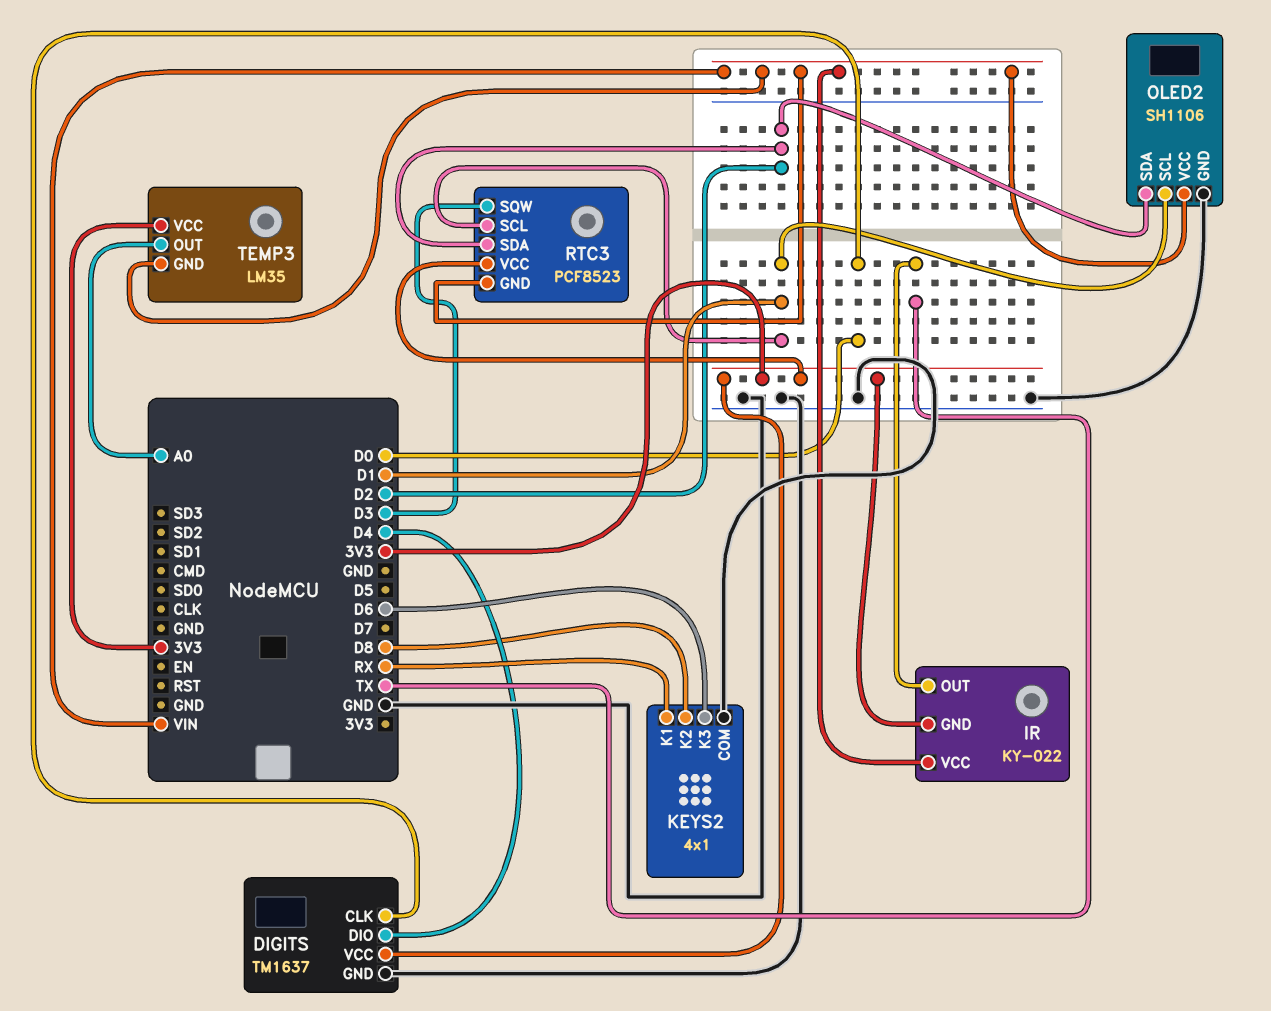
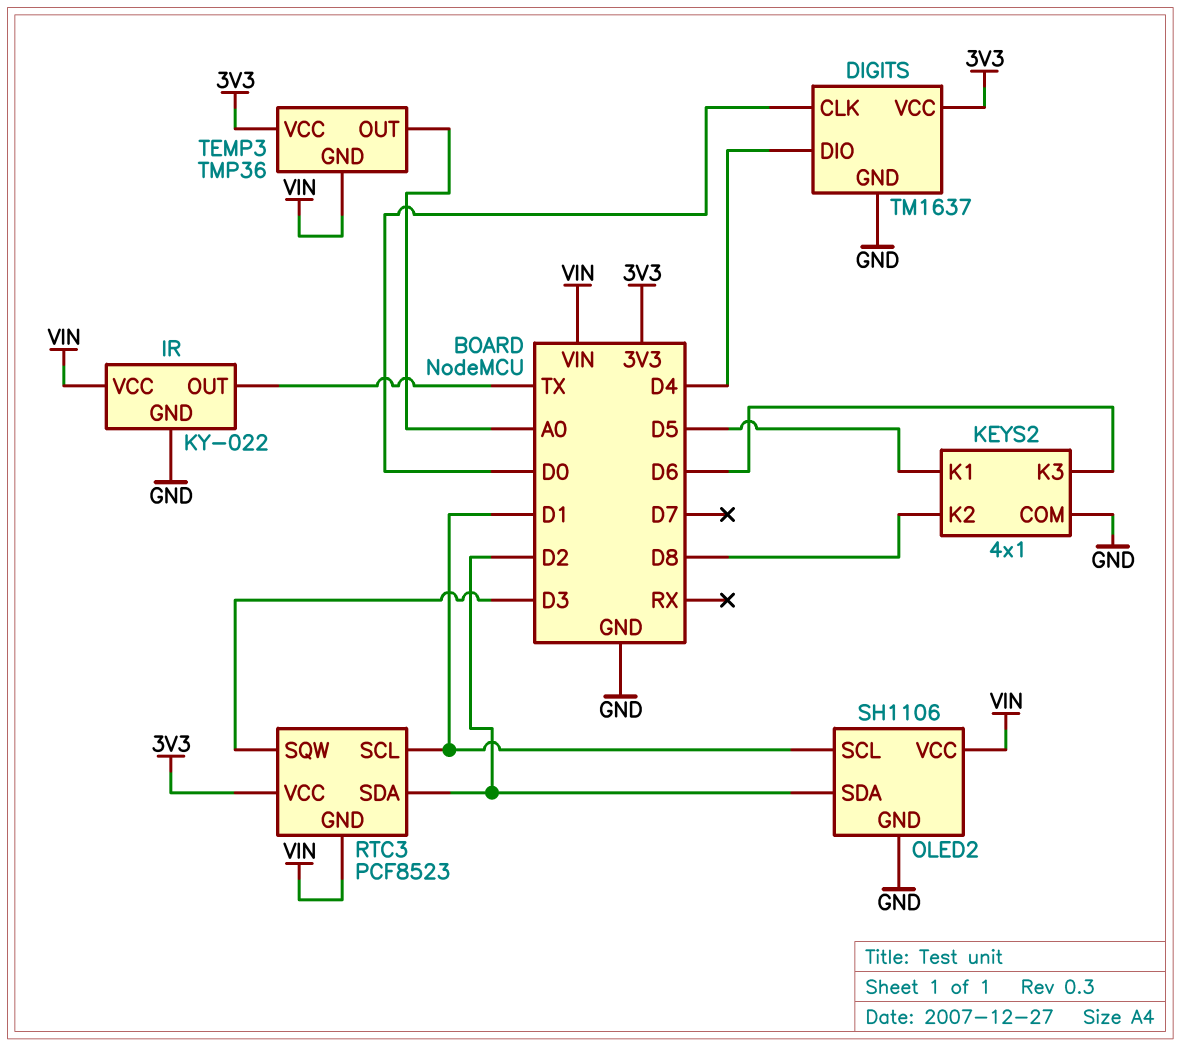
IR pin GND: 3V3 -> GND
KEYS2 pin K1: RX -> D5
TEMP3: LM35 -> TMP36

